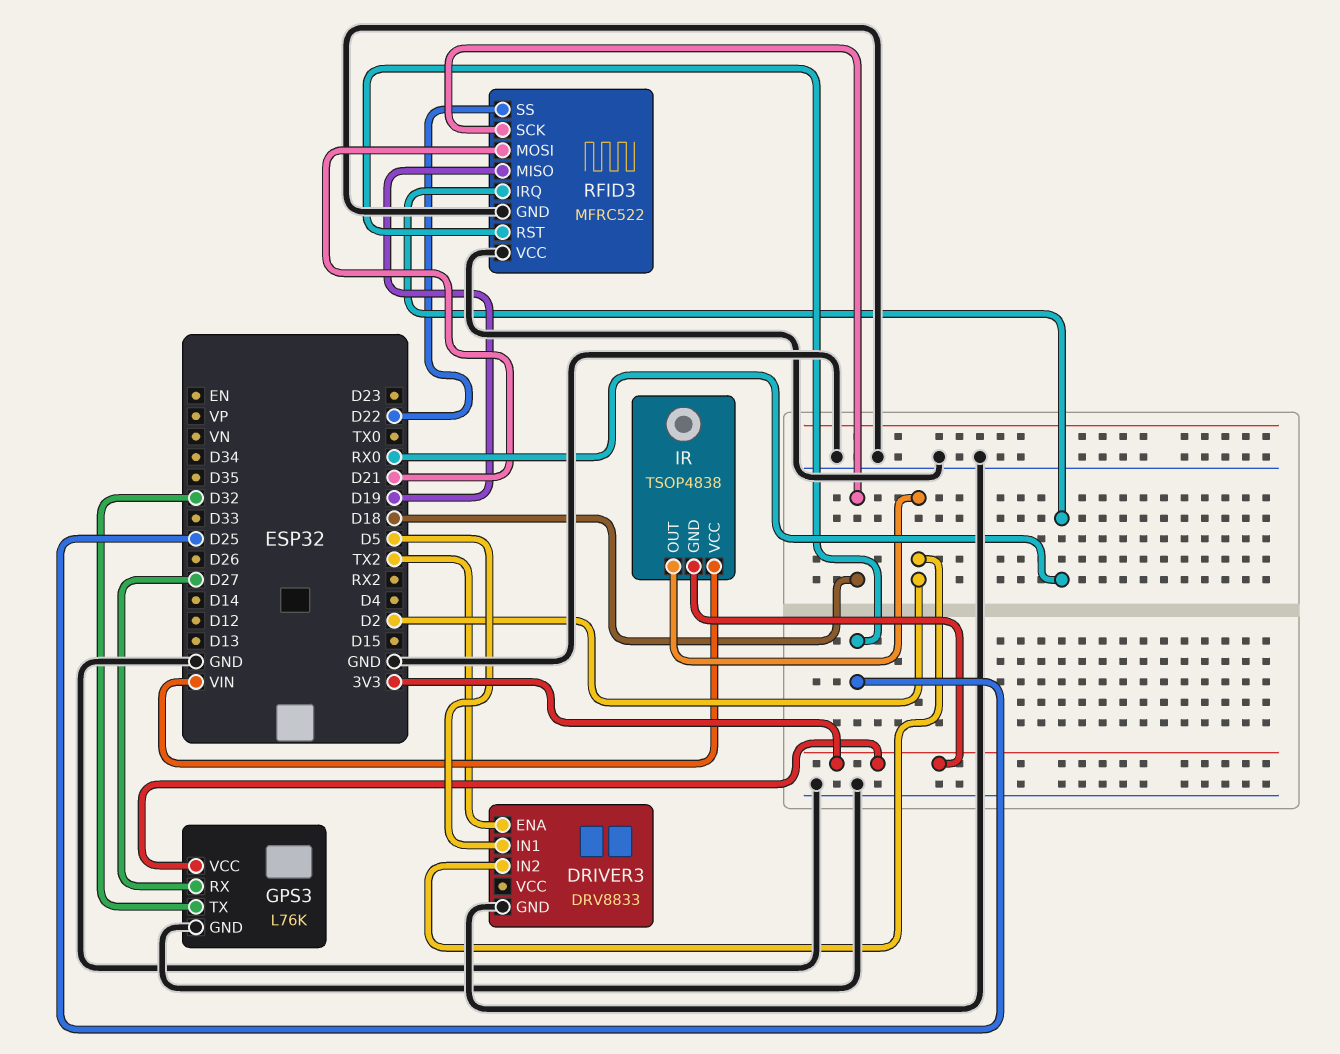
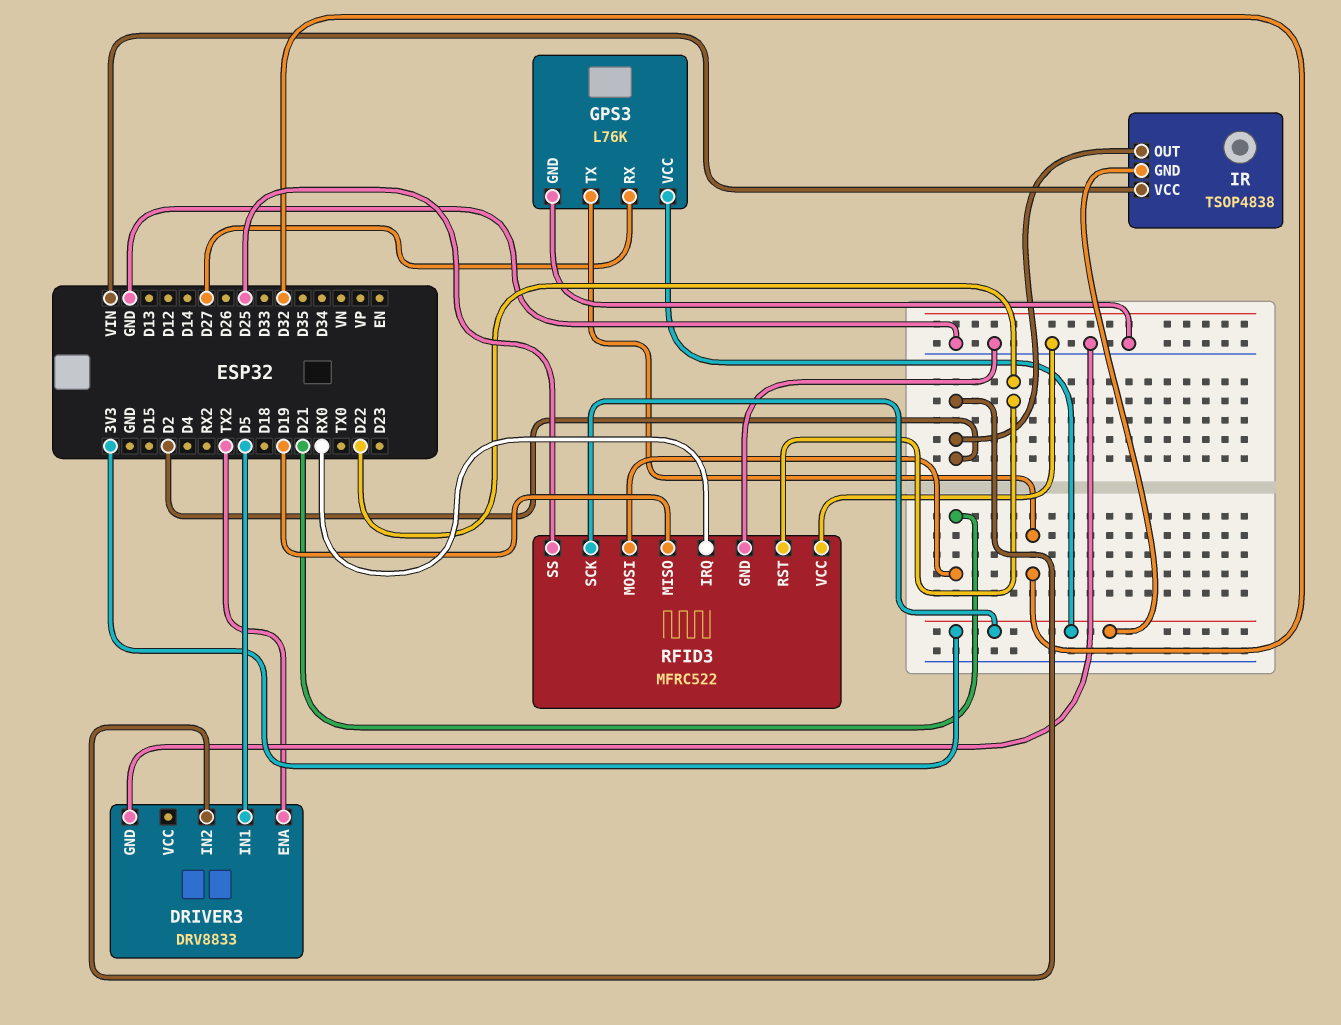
RFID3 pin RST: D25 -> D22
RFID3 pin SCK: D18 -> 3V3
RFID3 pin SS: D22 -> D25

